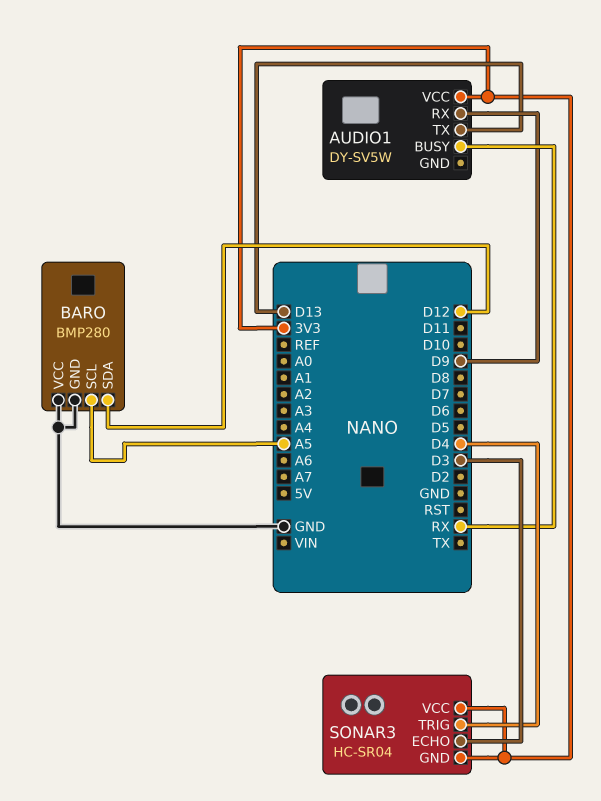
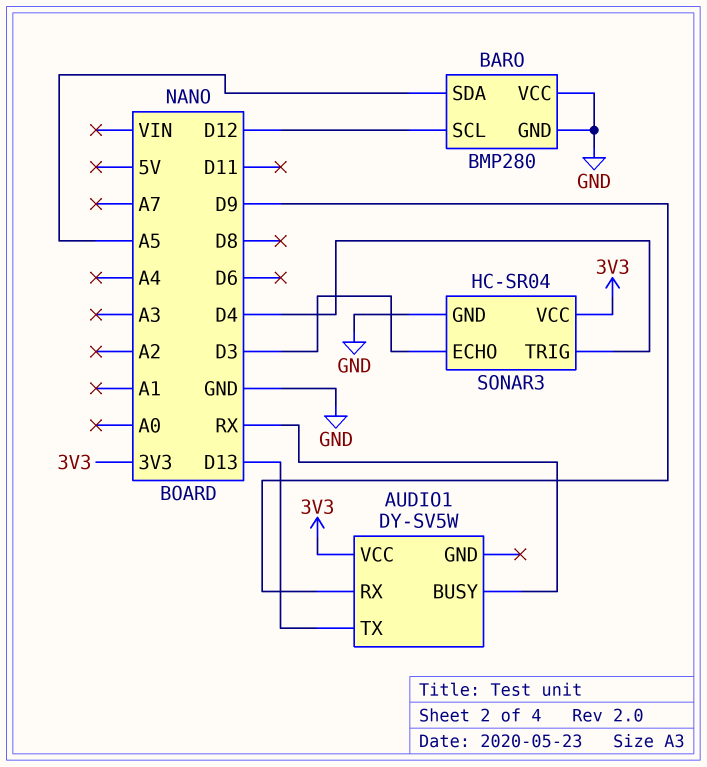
BARO pin SCL: A5 -> D12
BARO pin SDA: D12 -> A5
SONAR3 pin GND: 3V3 -> GND

